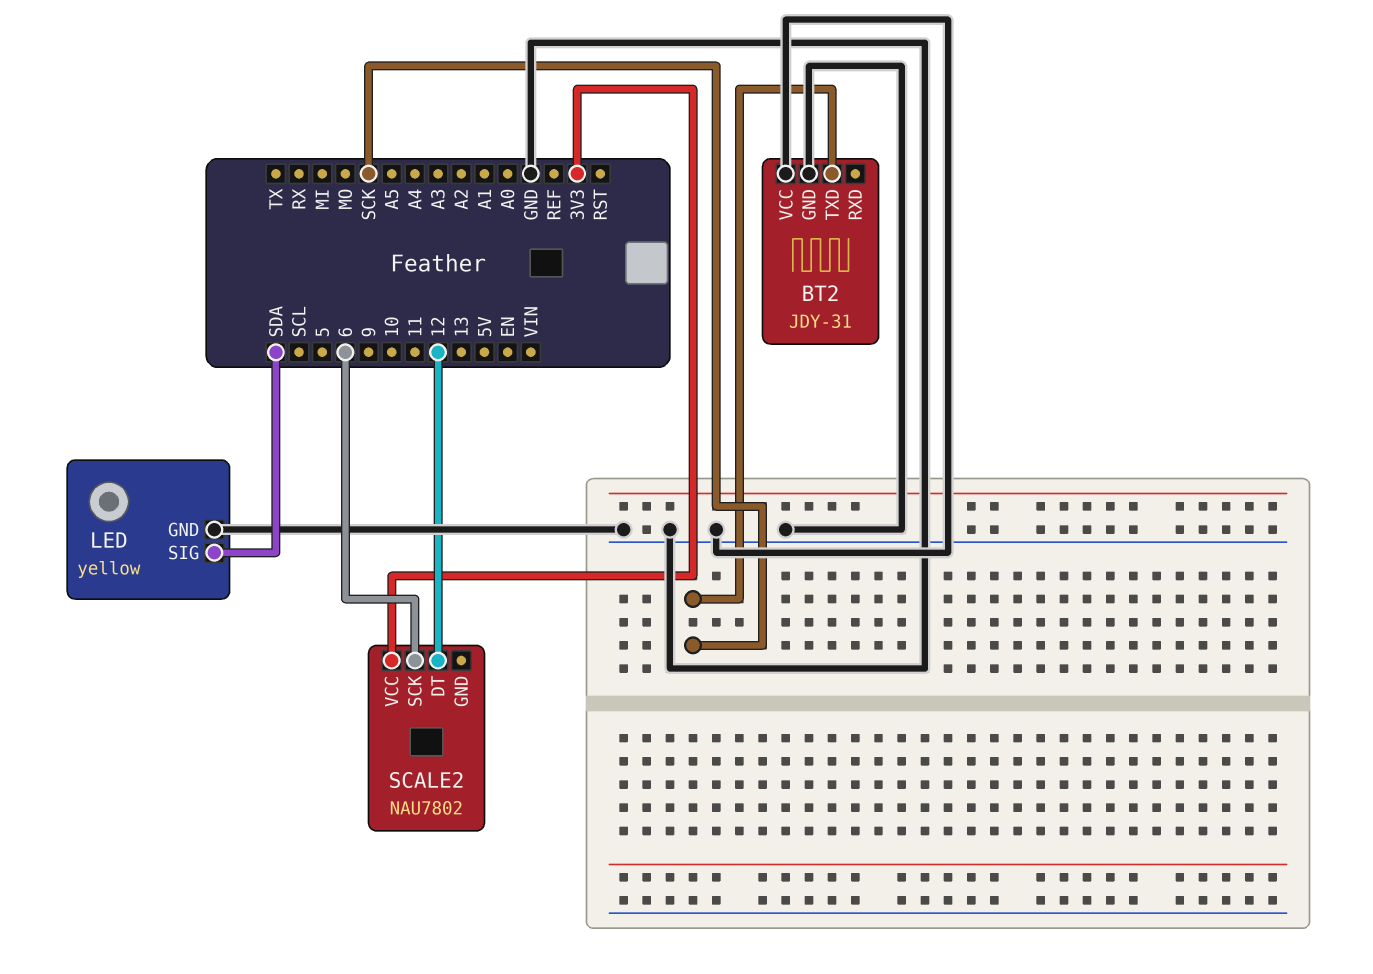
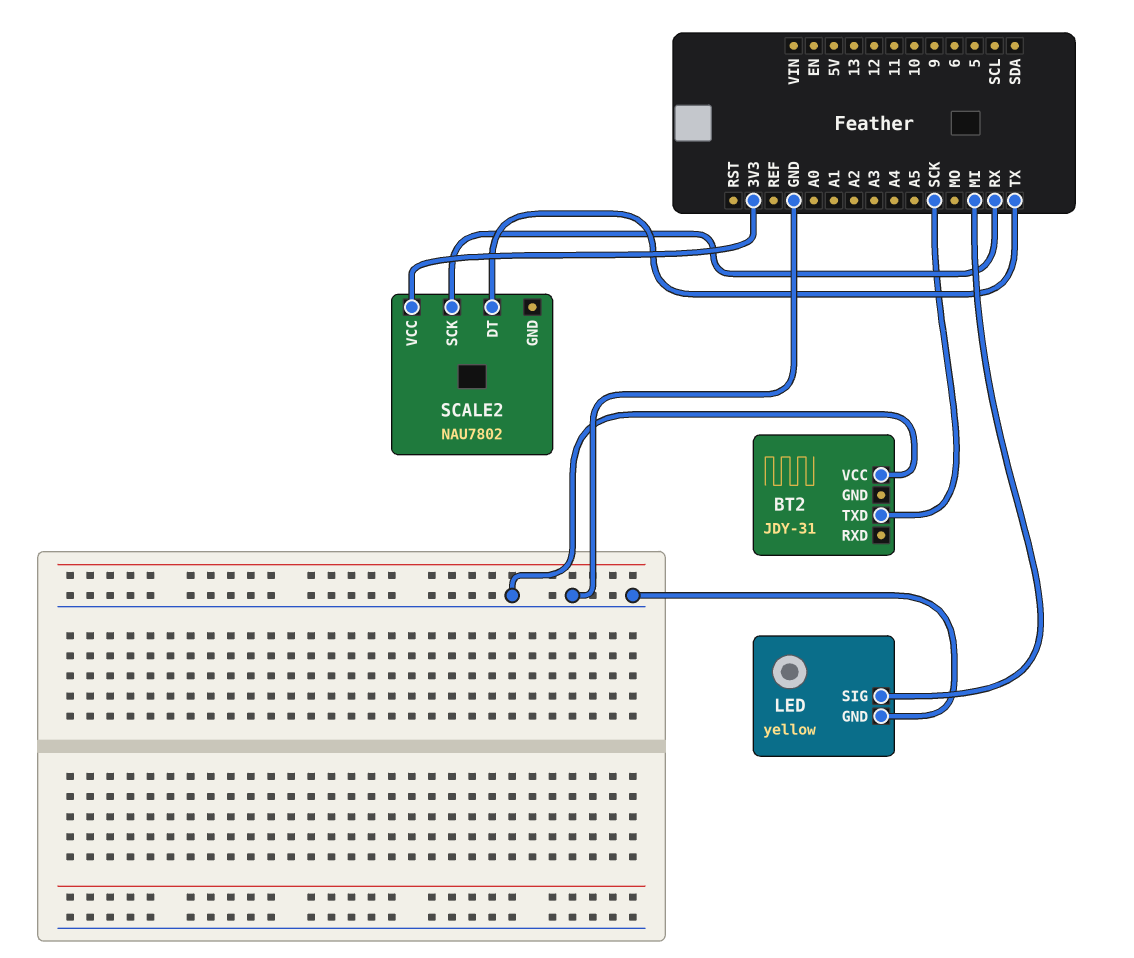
BT2 pin GND: GND -> none
LED pin SIG: SDA -> MI
SCALE2 pin DT: 12 -> TX
SCALE2 pin SCK: 6 -> RX

